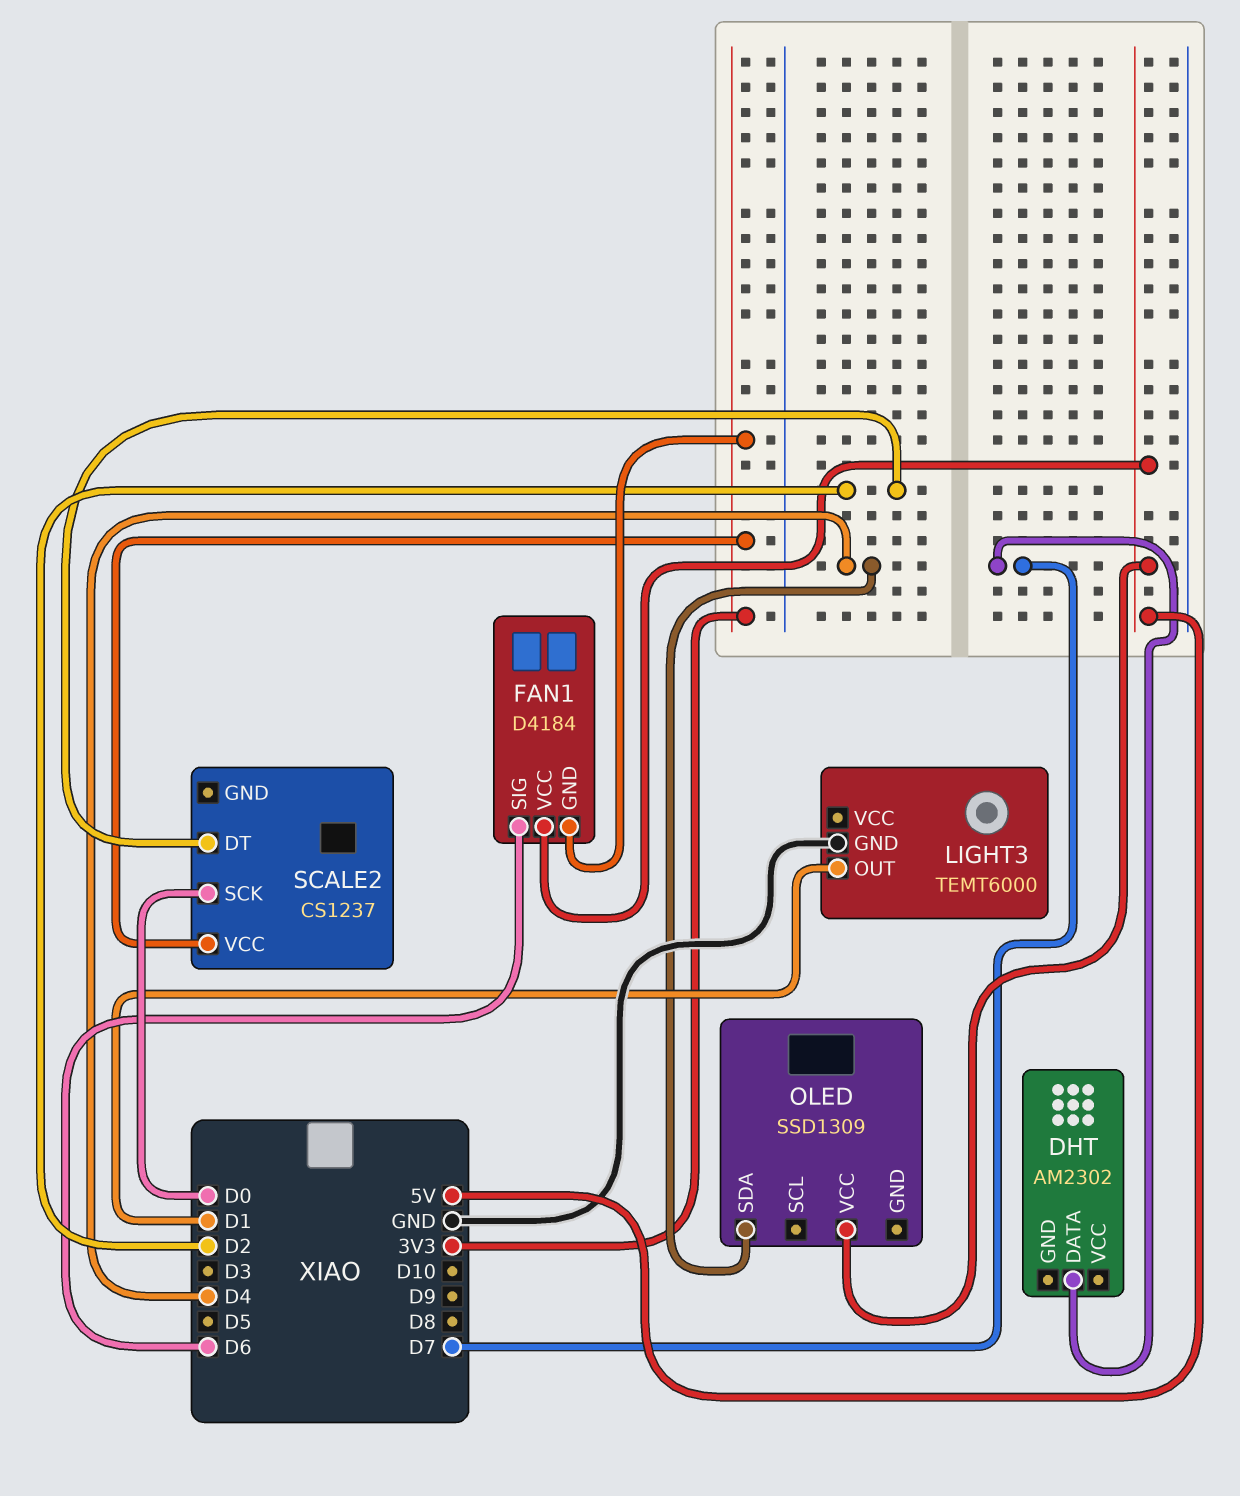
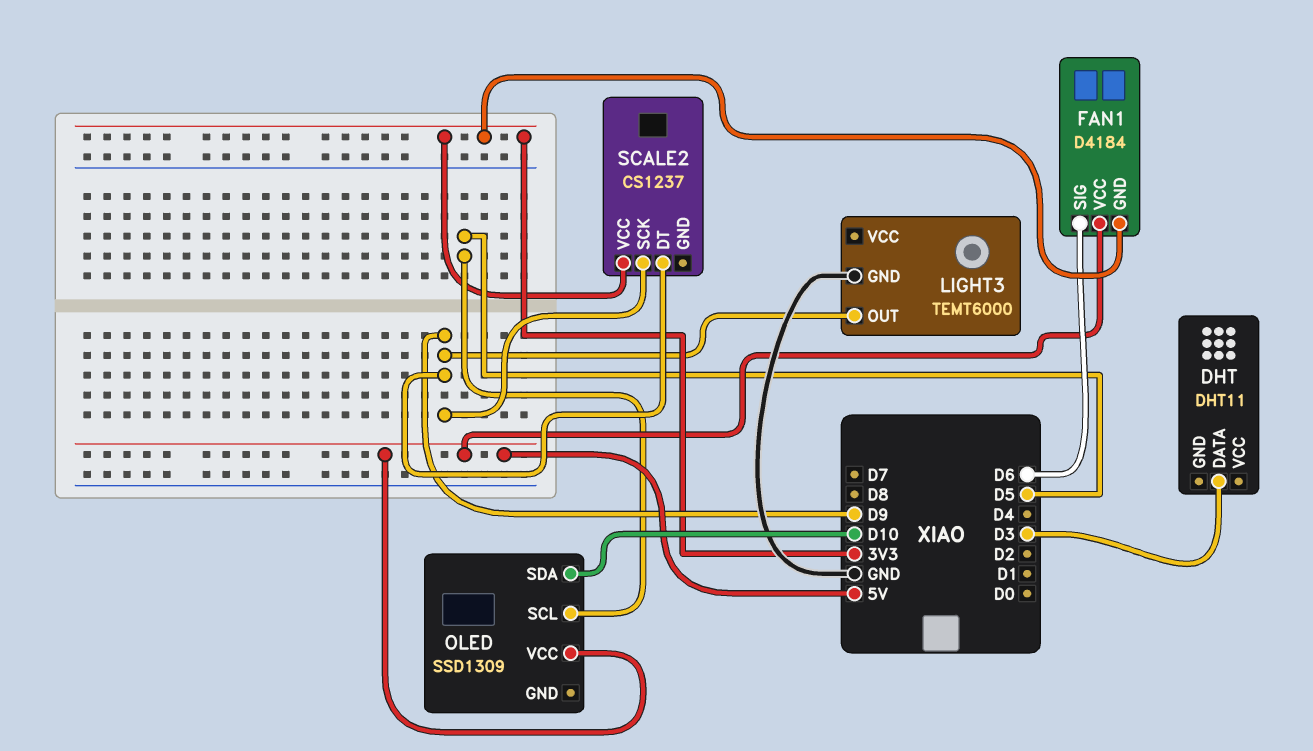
DHT: AM2302 -> DHT11
DHT pin DATA: D7 -> D3
LIGHT3 pin OUT: D1 -> D9
OLED pin SCL: none -> D5
OLED pin SDA: D4 -> D10
SCALE2 pin DT: D2 -> D9
SCALE2 pin SCK: D0 -> D9

